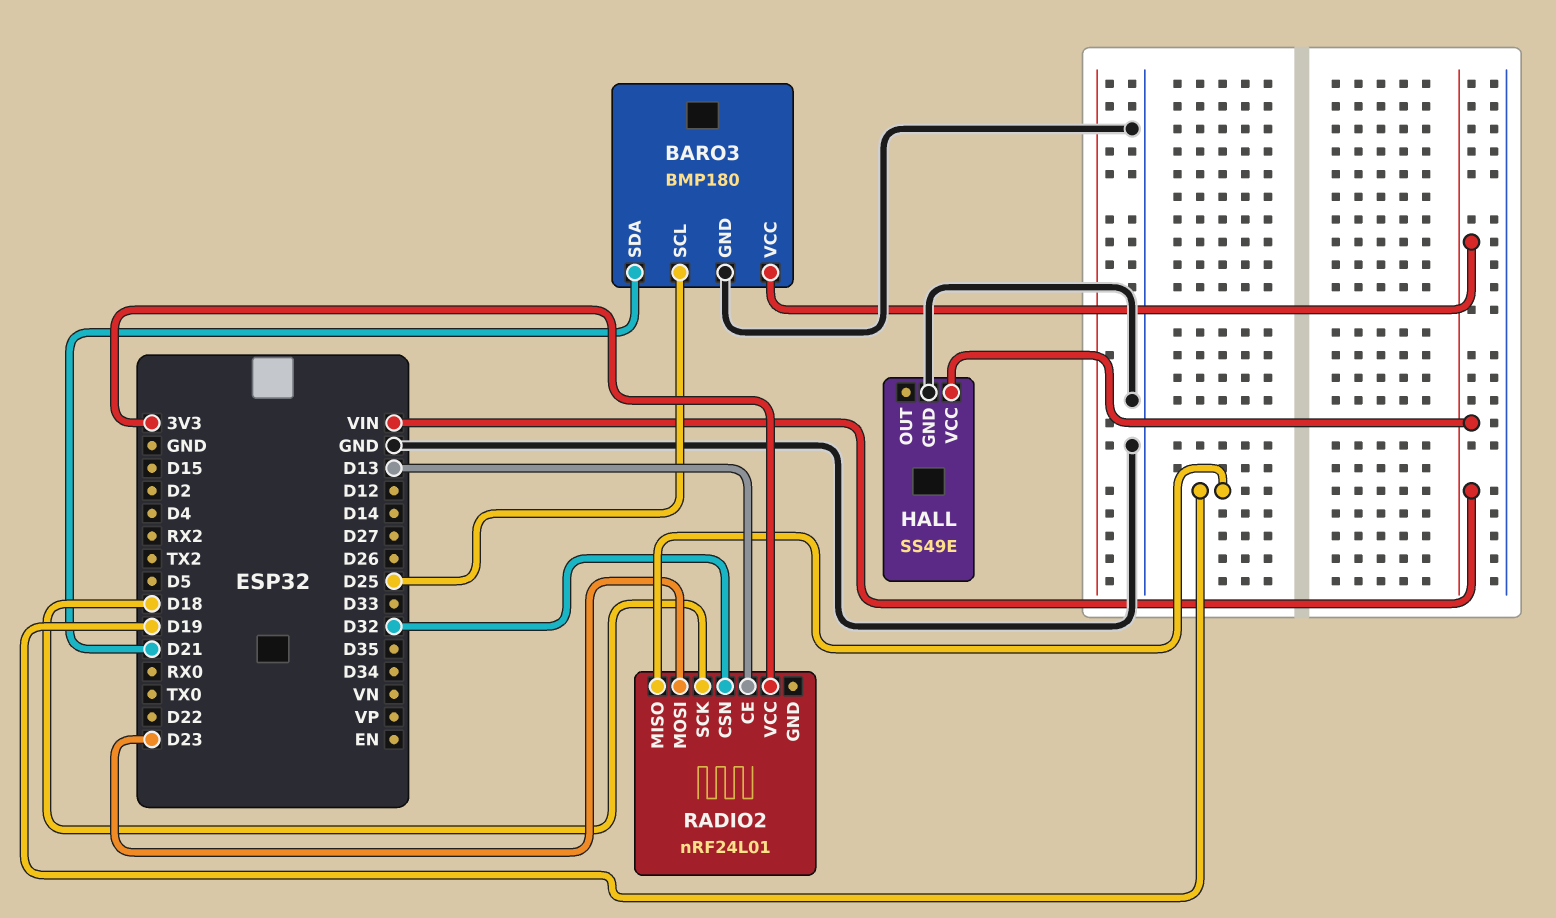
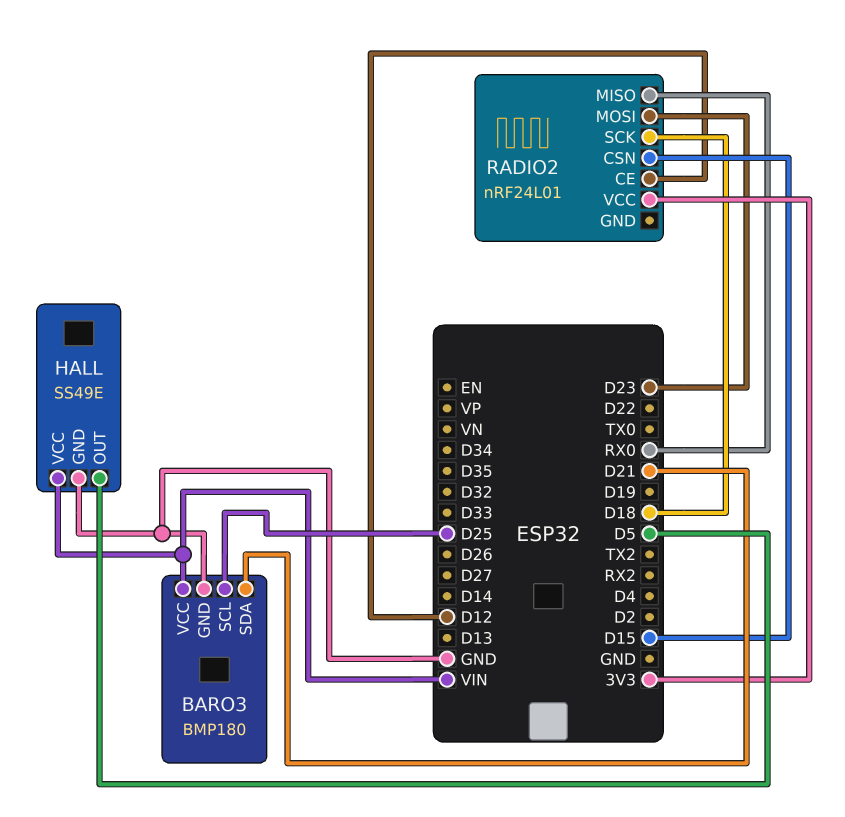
HALL pin OUT: none -> D5
RADIO2 pin CE: D13 -> D12
RADIO2 pin CSN: D32 -> D15
RADIO2 pin MISO: D19 -> RX0

